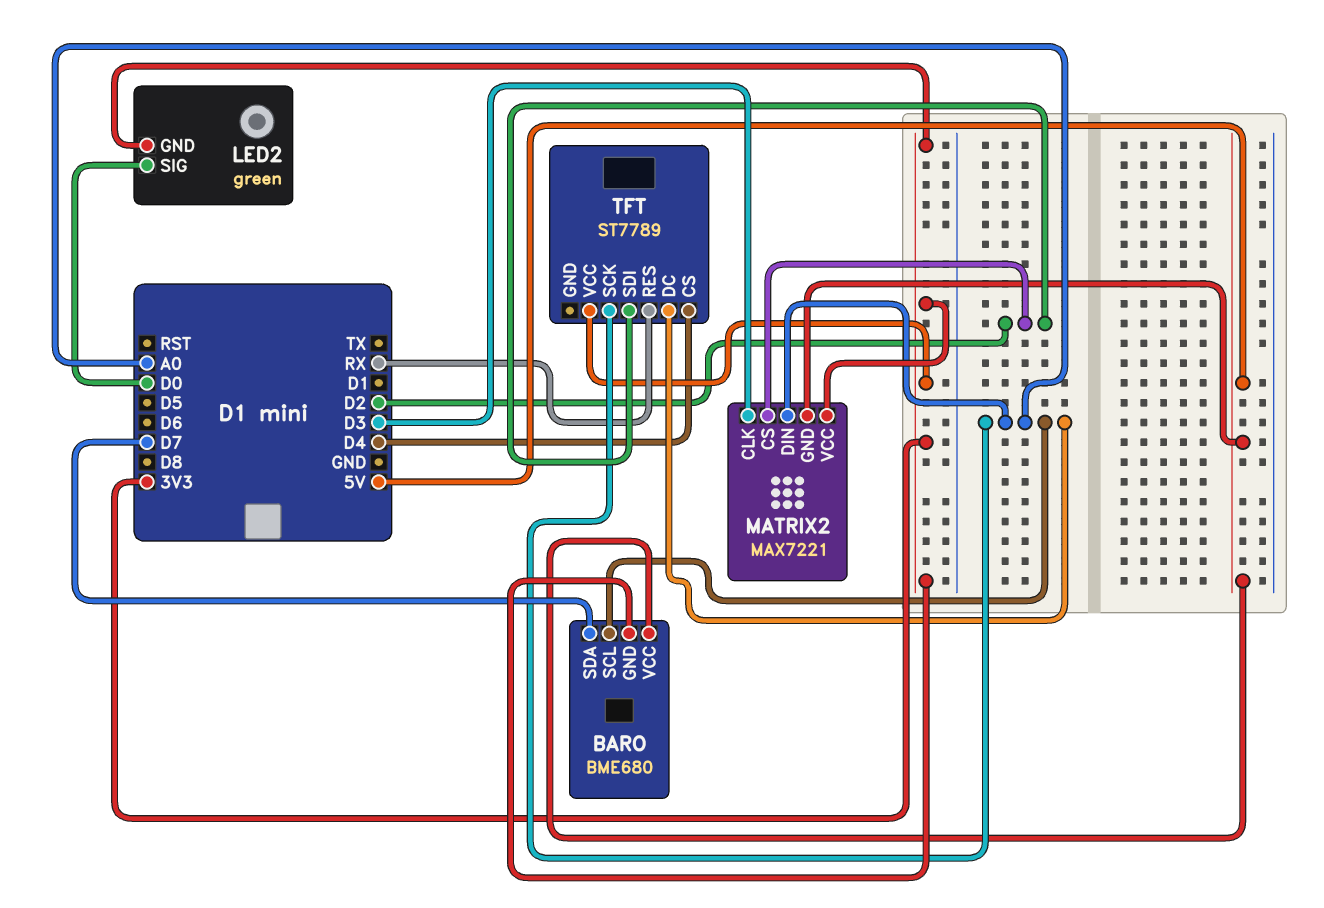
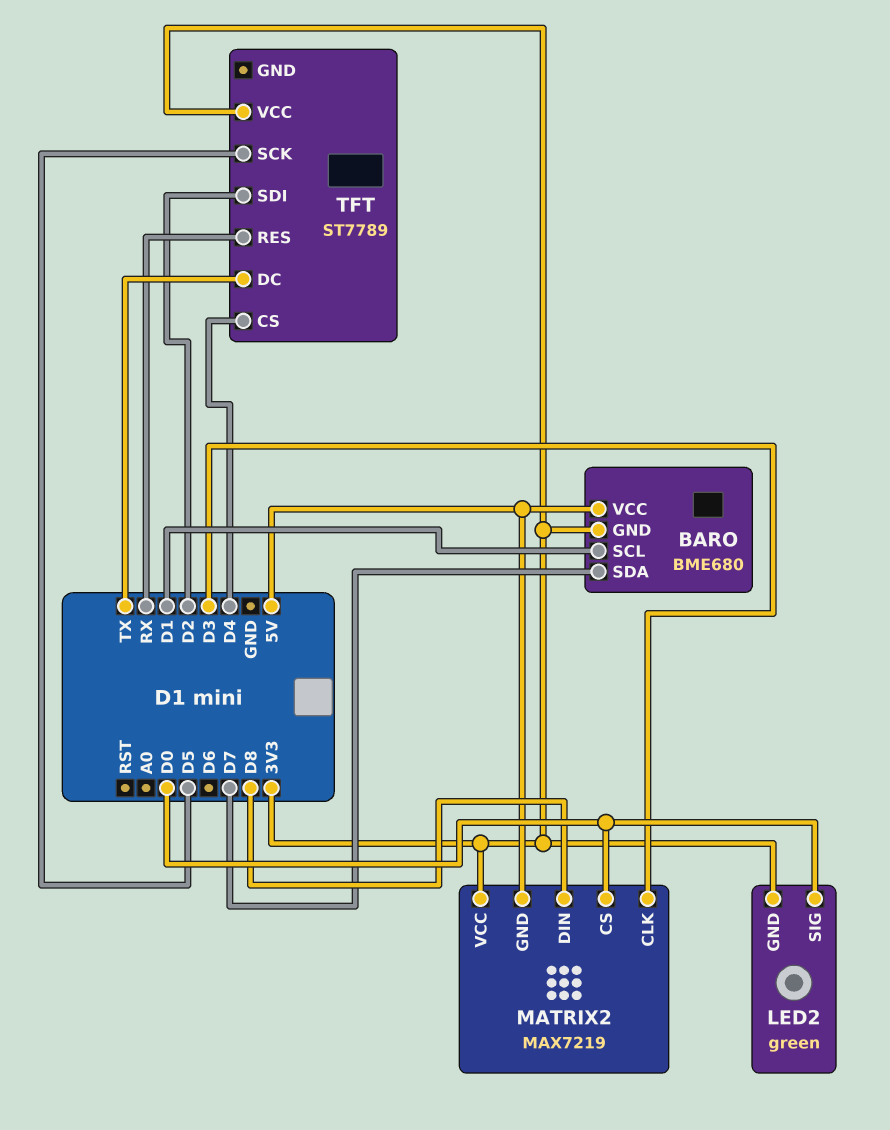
BARO pin SCL: A0 -> D1
MATRIX2: MAX7221 -> MAX7219
MATRIX2 pin CS: D2 -> D0
MATRIX2 pin DIN: A0 -> D8
TFT pin DC: A0 -> TX
TFT pin SCK: A0 -> D5

